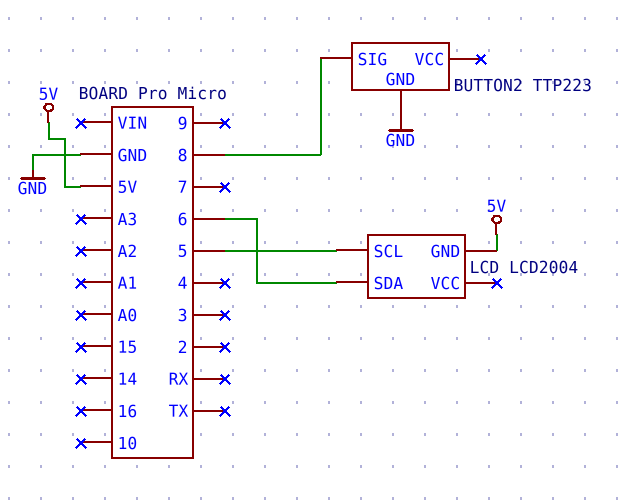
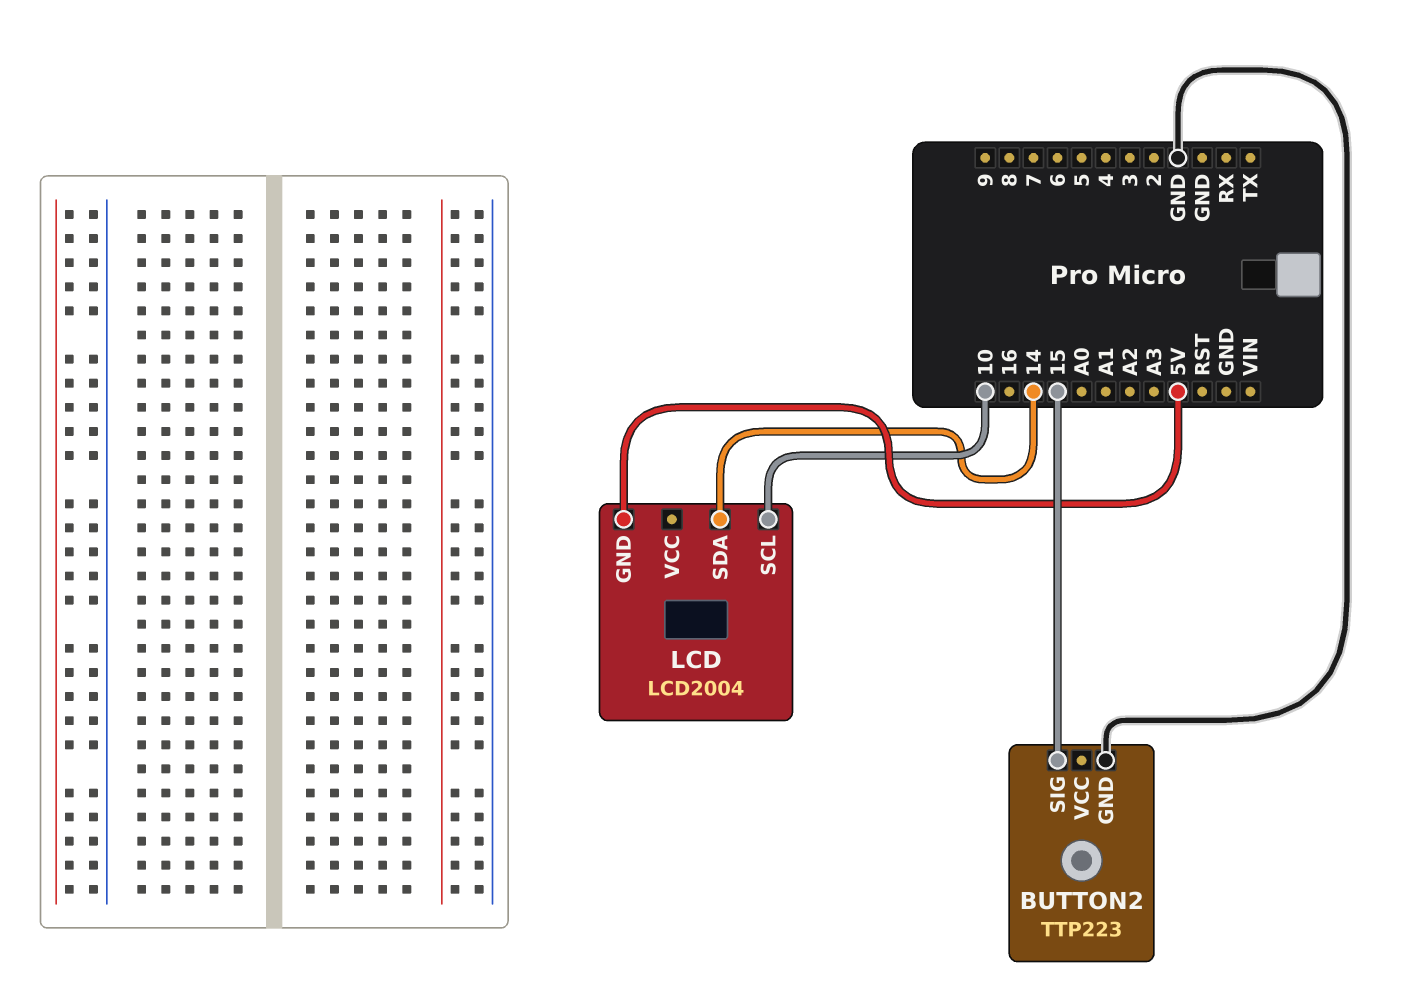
BUTTON2 pin SIG: 8 -> 15
LCD pin SCL: 5 -> 10
LCD pin SDA: 6 -> 14

